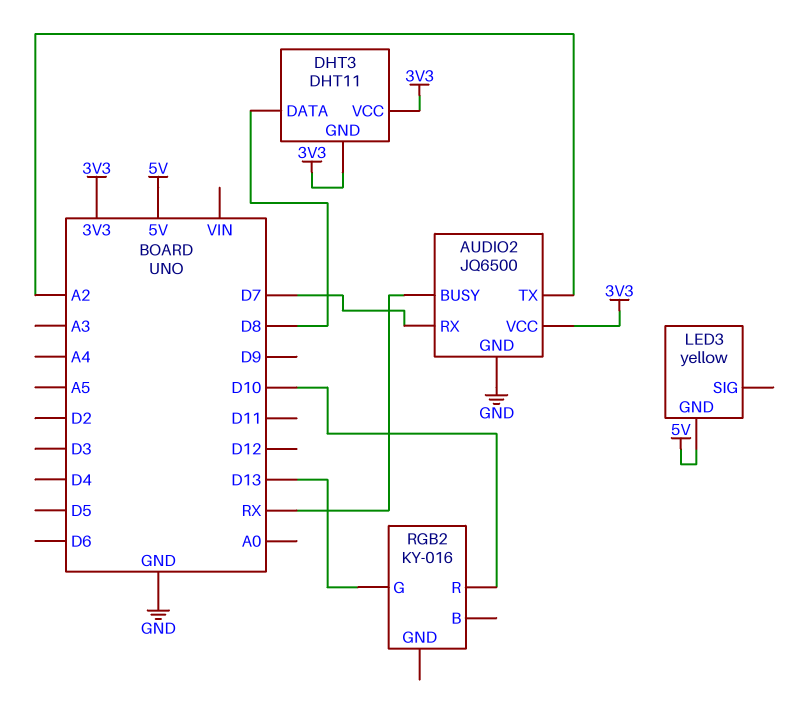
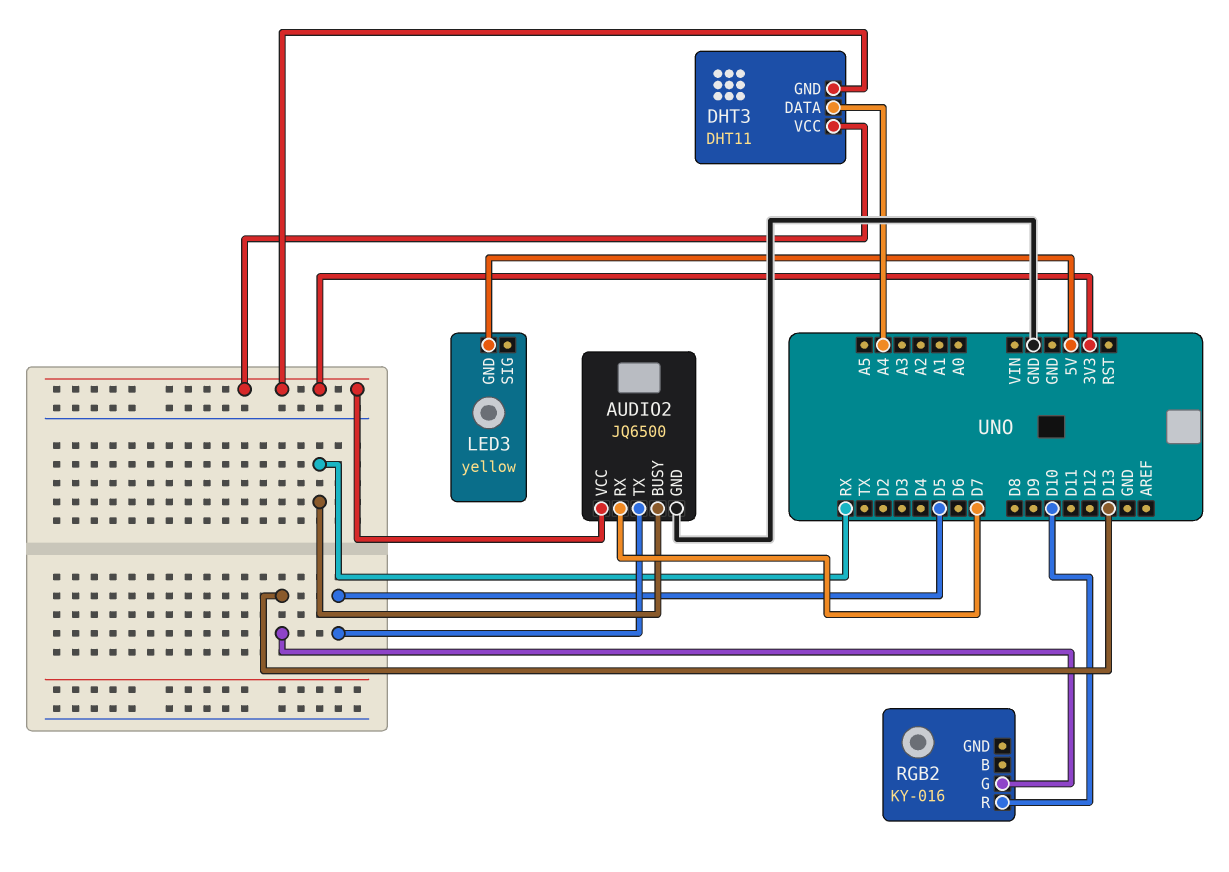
AUDIO2 pin TX: A2 -> D5
DHT3 pin DATA: D8 -> A4

